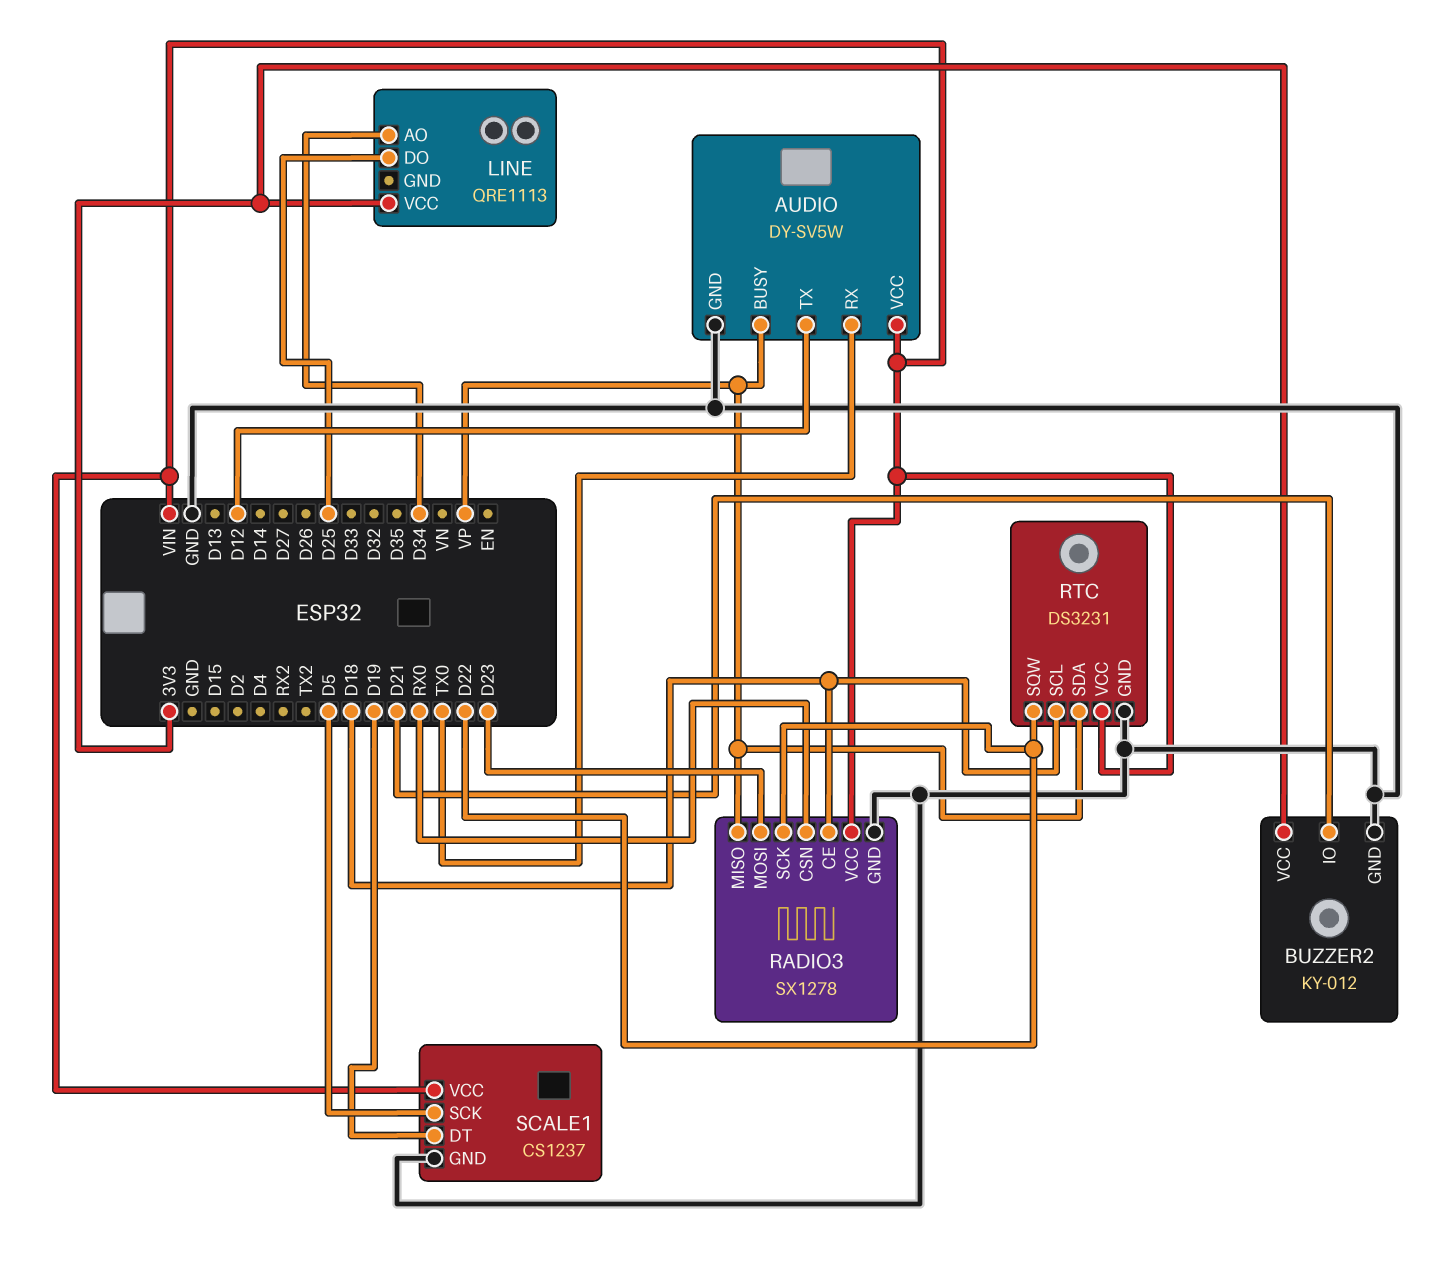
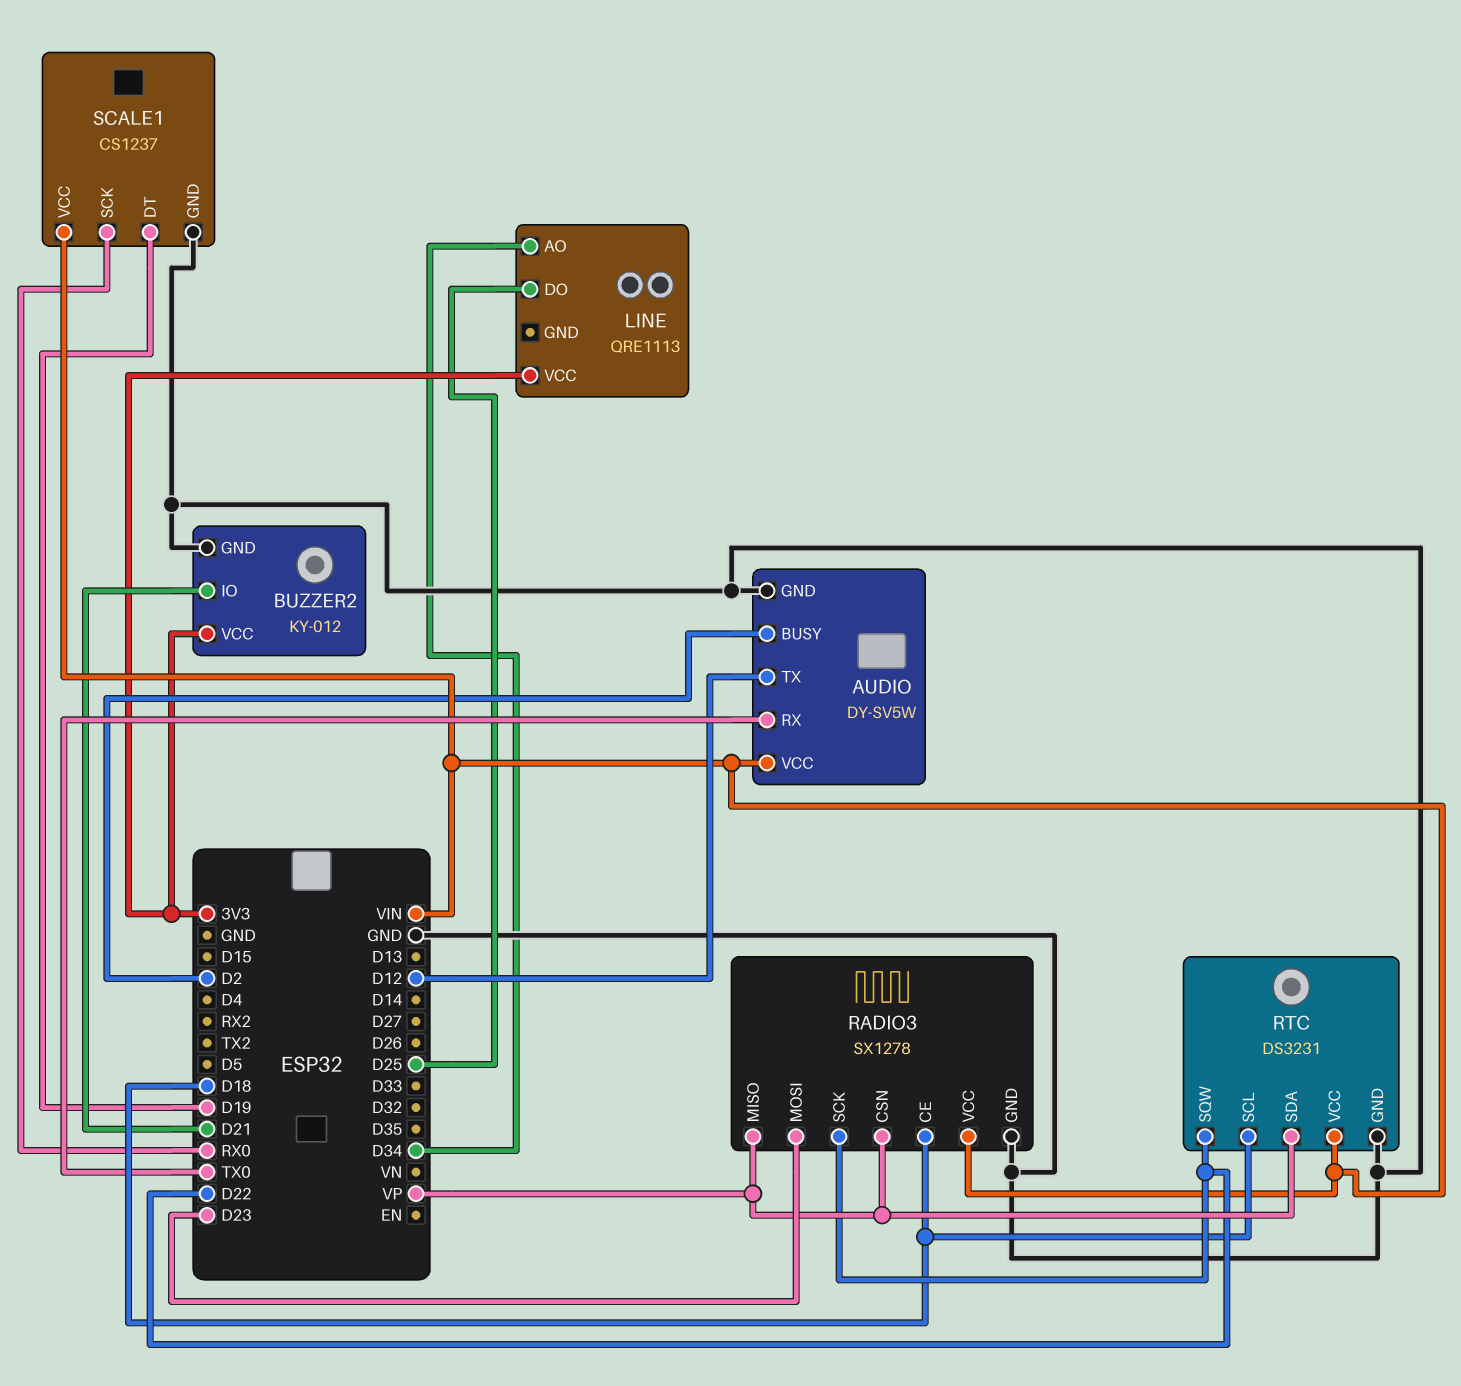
AUDIO pin BUSY: VP -> D2
RADIO3 pin CSN: RX0 -> VP
SCALE1 pin SCK: D5 -> RX0

